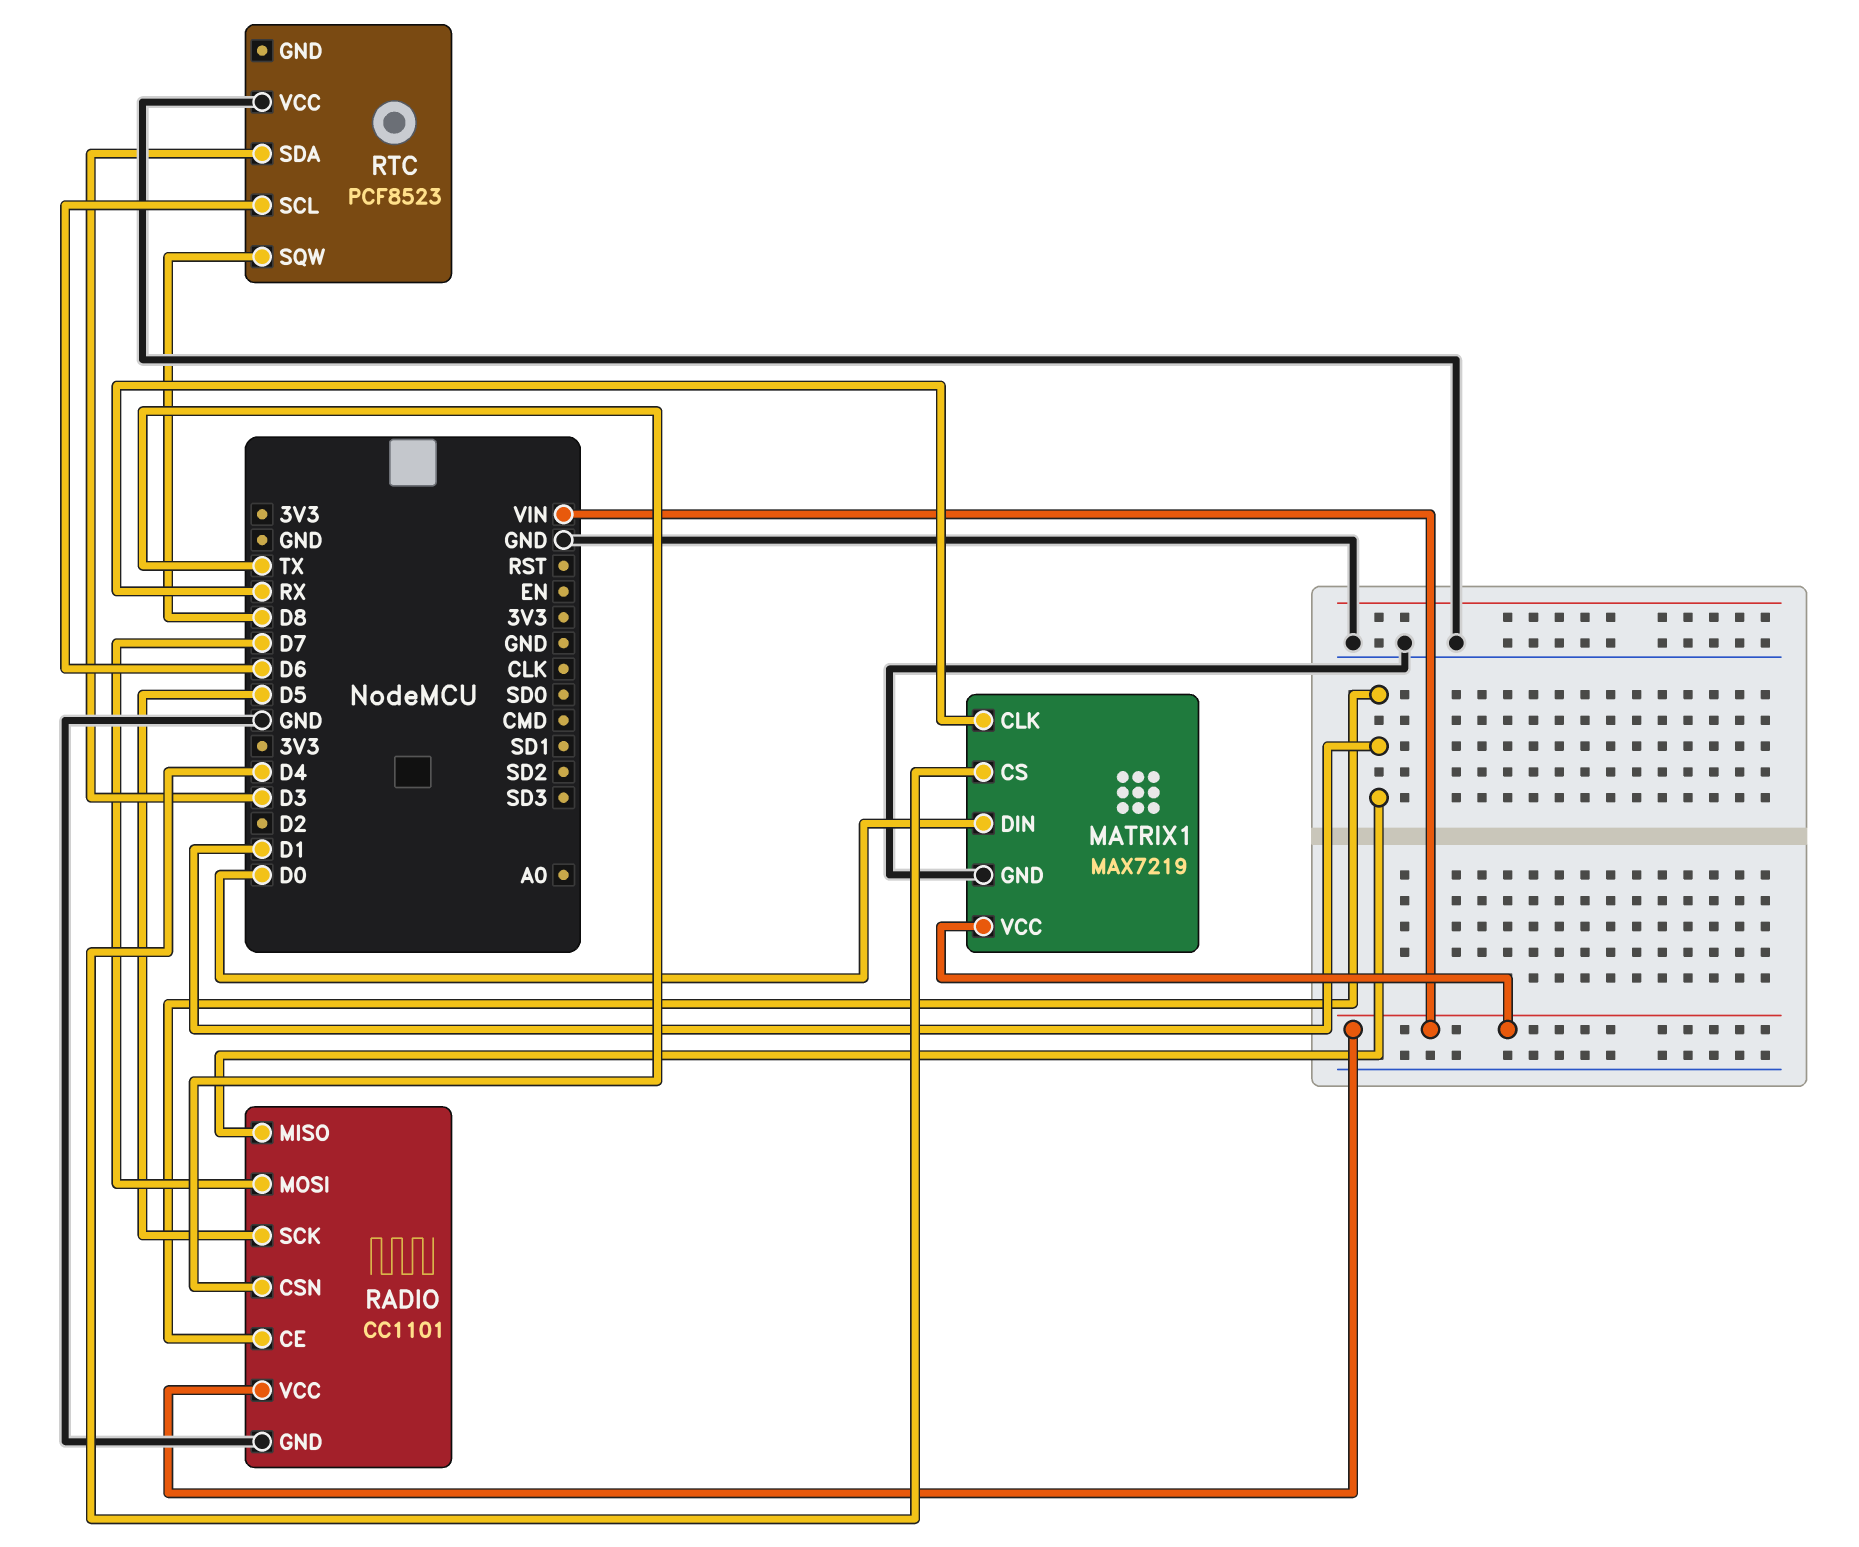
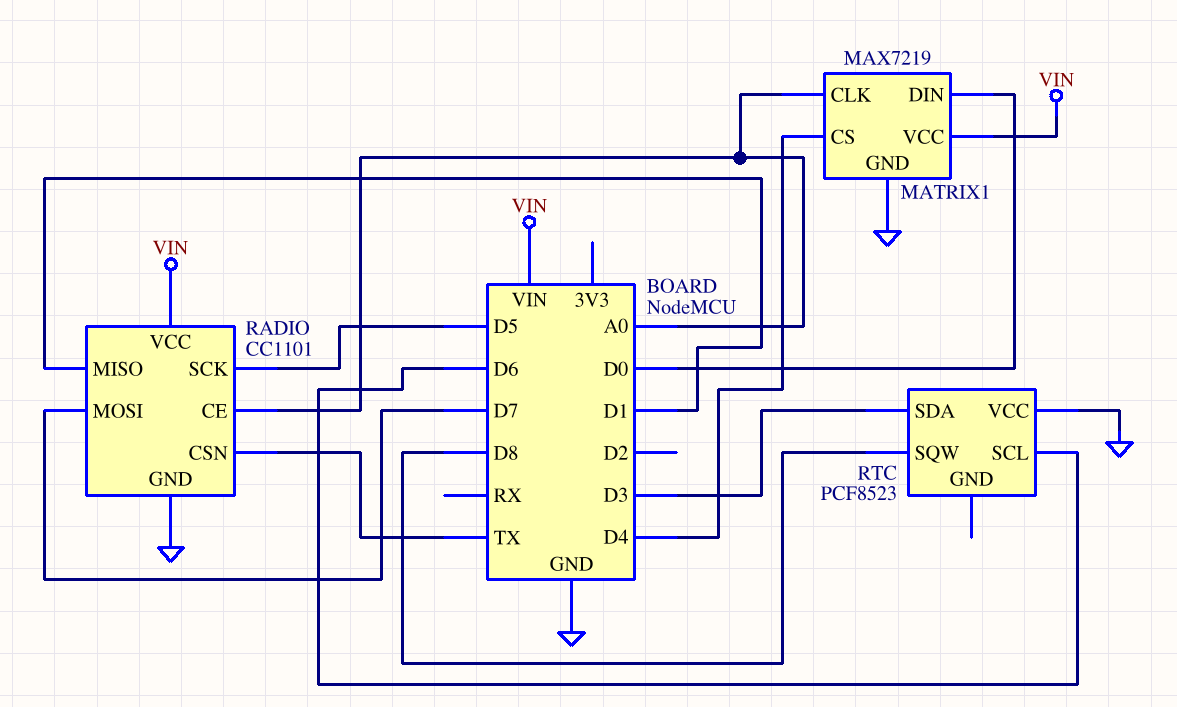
MATRIX1 pin CLK: RX -> A0
RADIO pin CE: D1 -> A0

